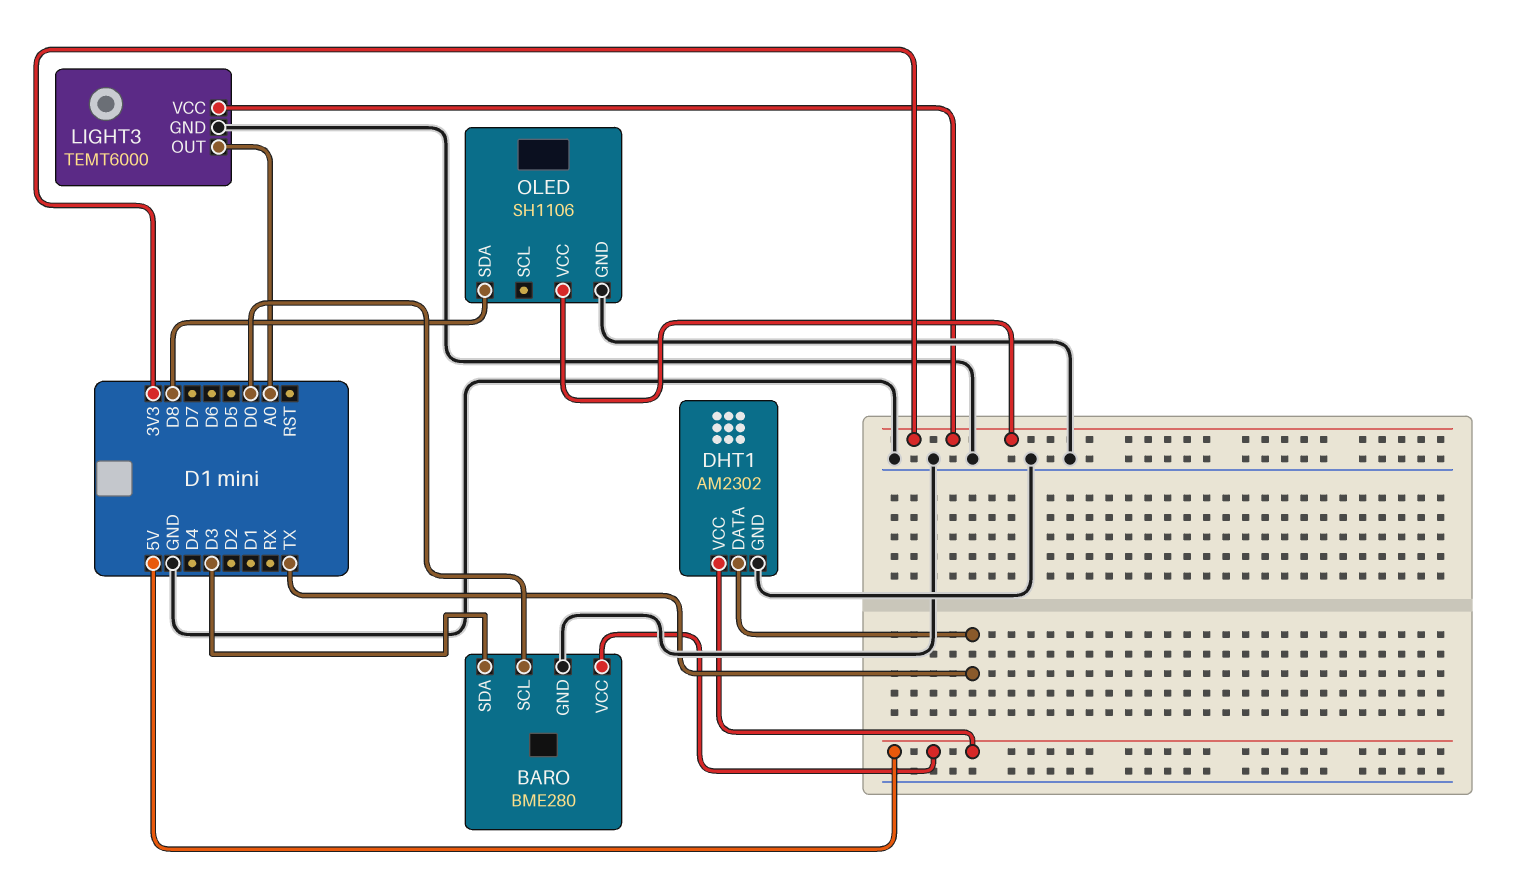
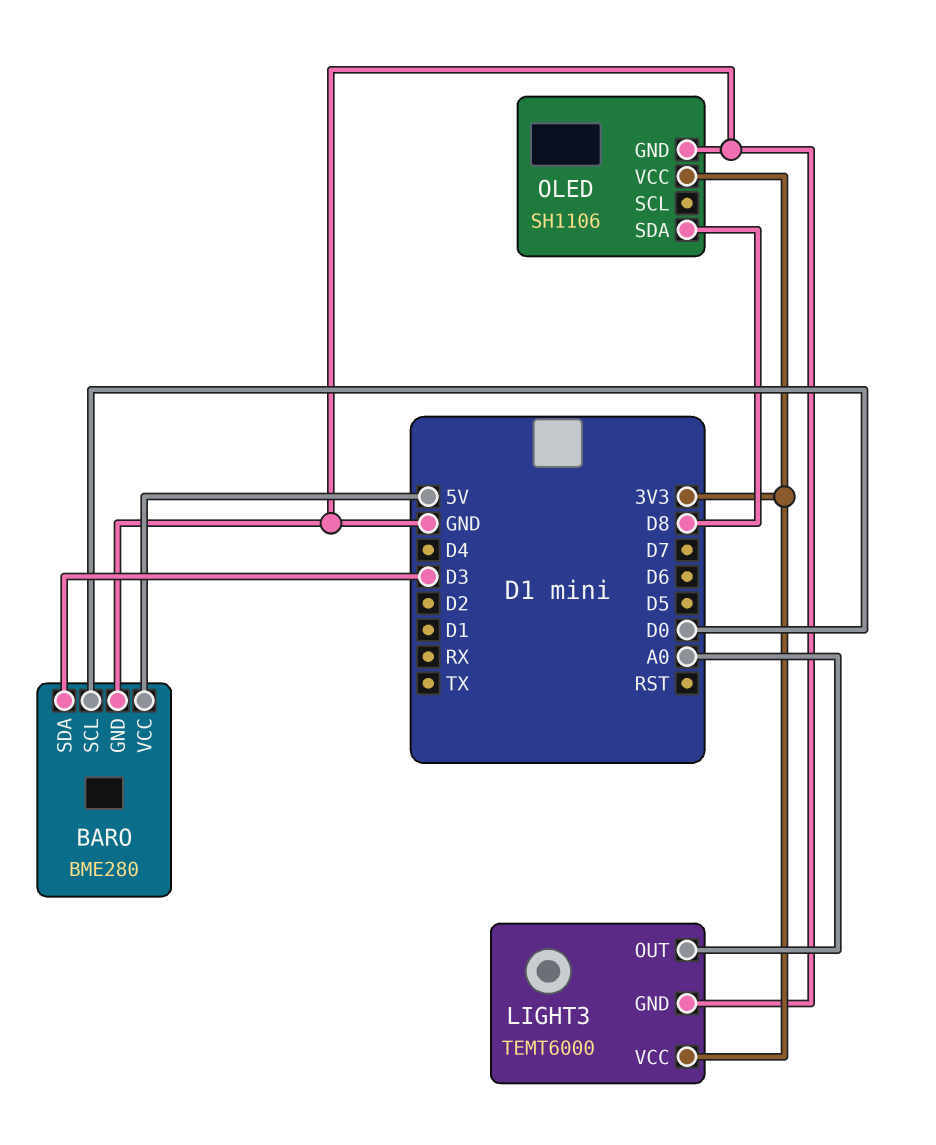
DHT1: AM2302 -> none
DHT1 pin DATA: TX -> none
DHT1 pin GND: GND -> none
DHT1 pin VCC: 5V -> none

